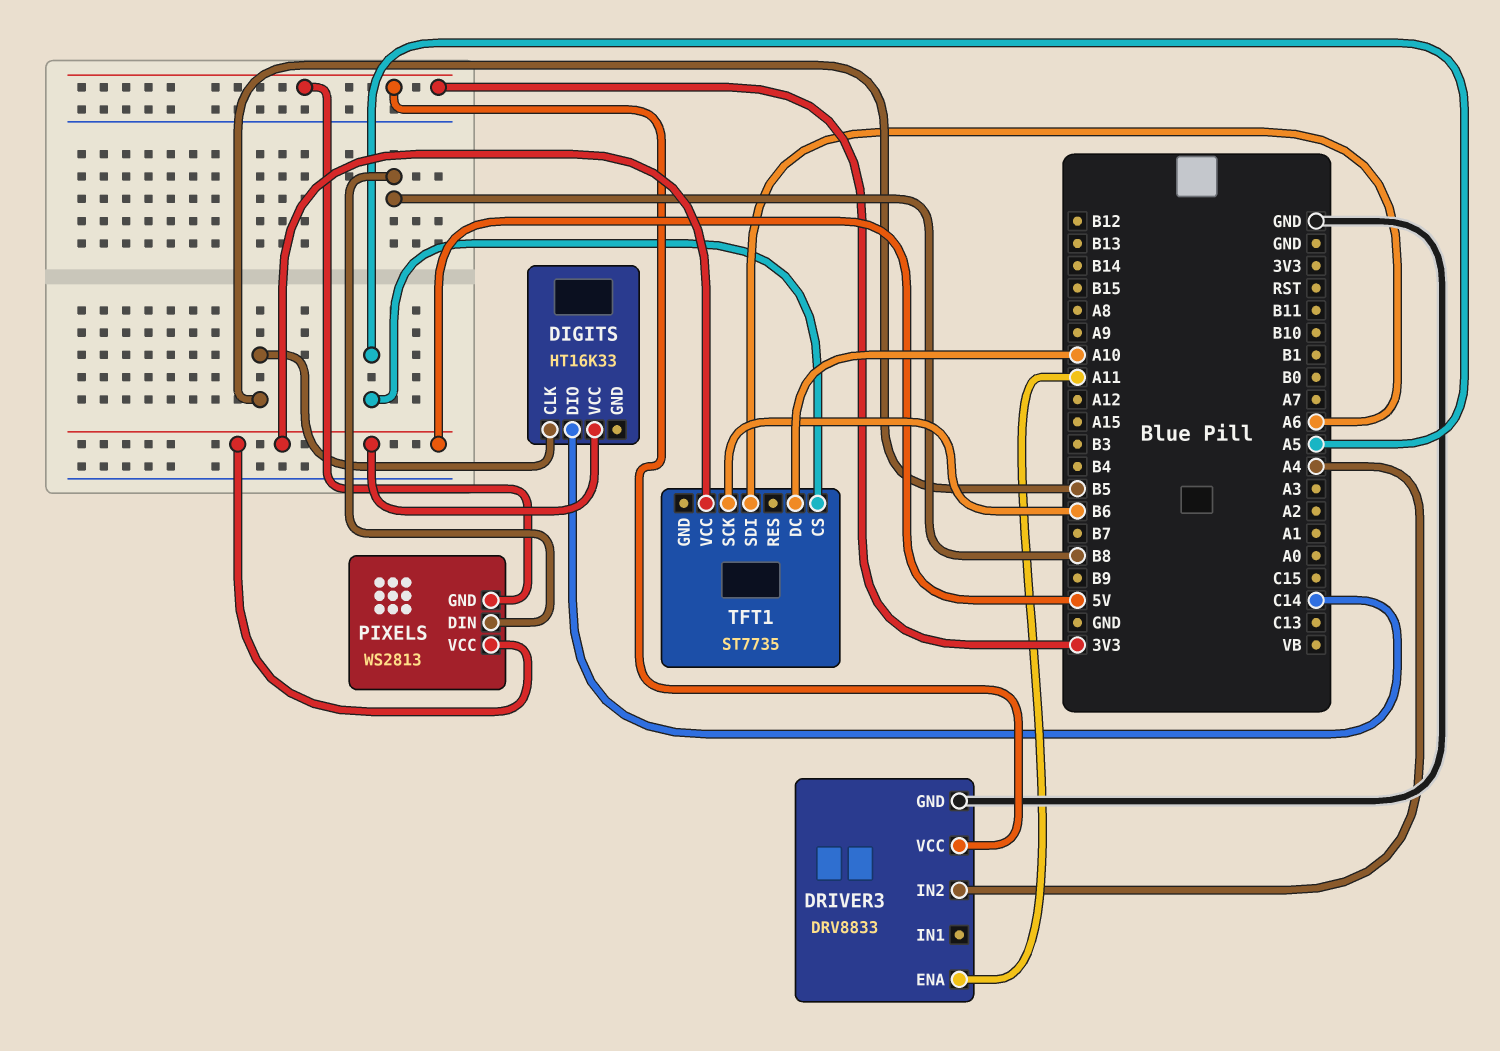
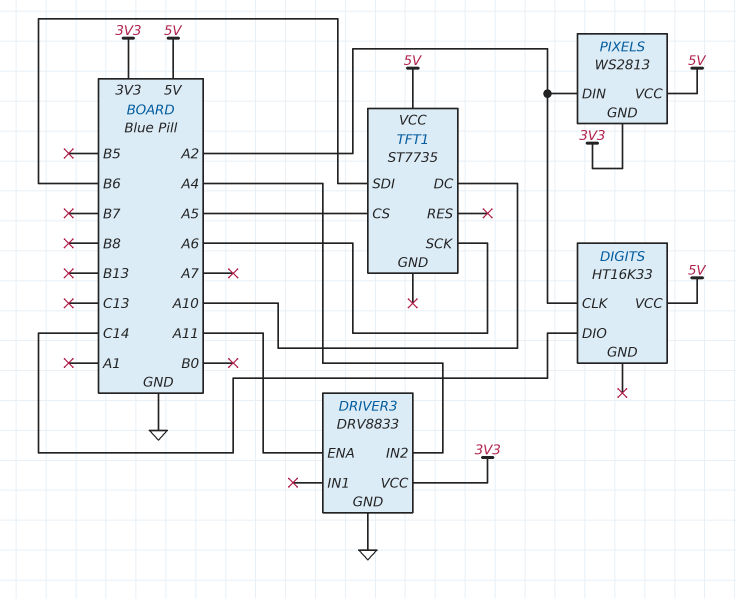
DIGITS pin CLK: B5 -> A2
PIXELS pin DIN: B8 -> A2
TFT1 pin SCK: B6 -> A6
TFT1 pin SDI: A6 -> B6

